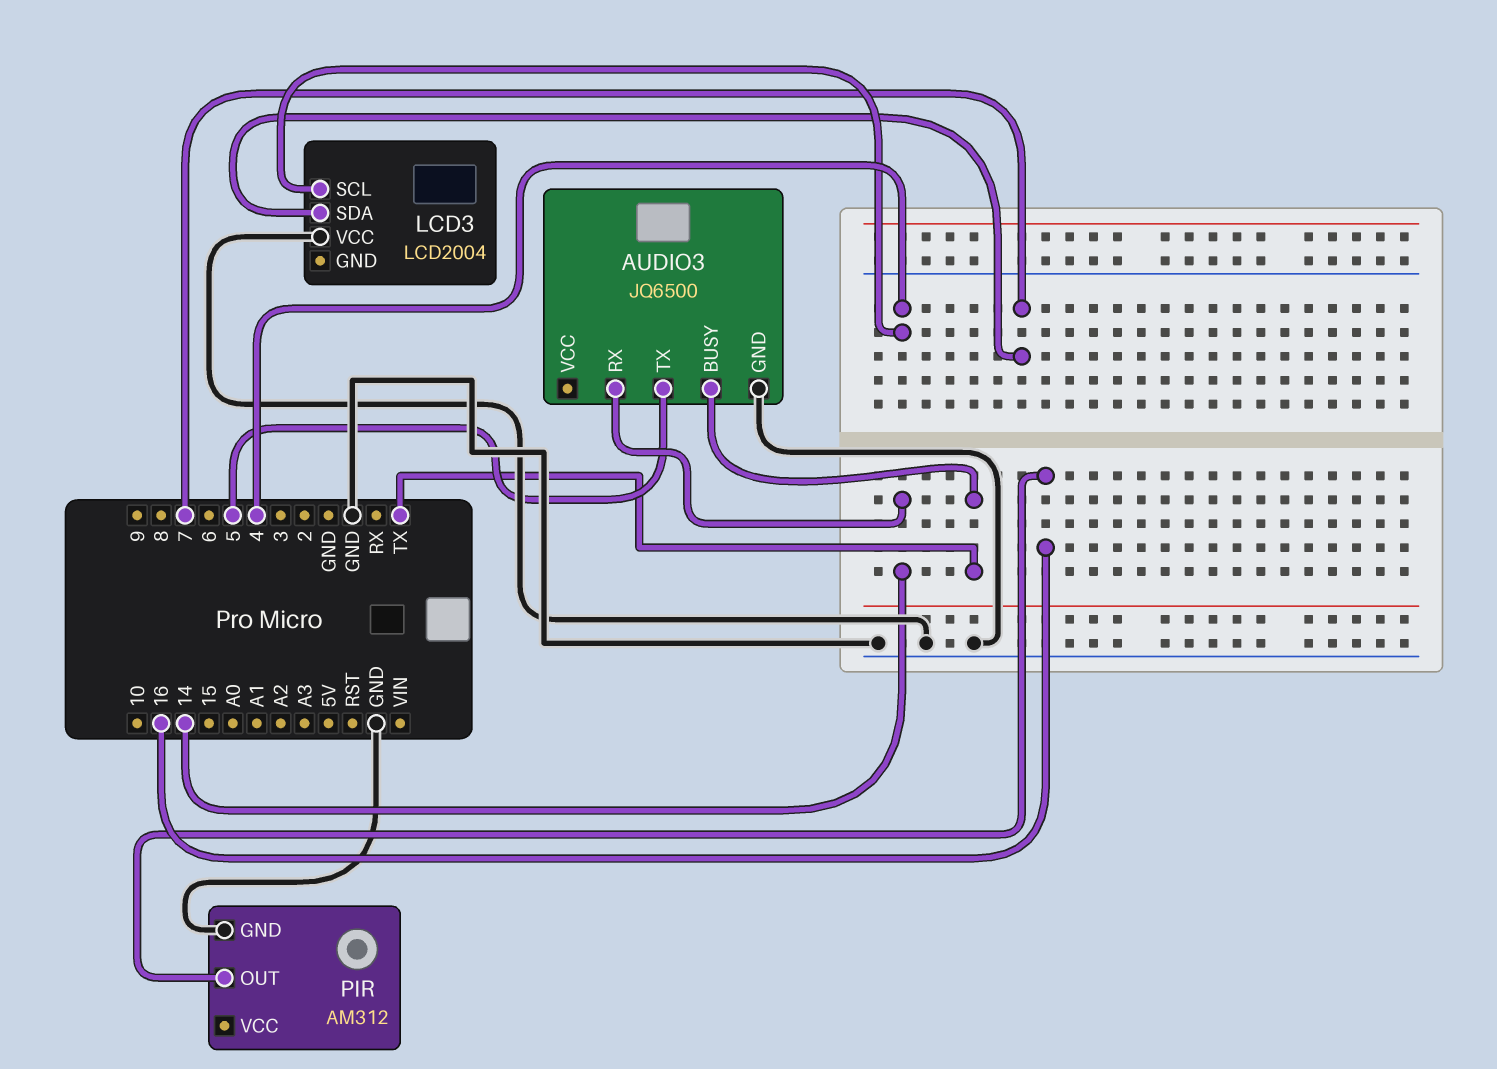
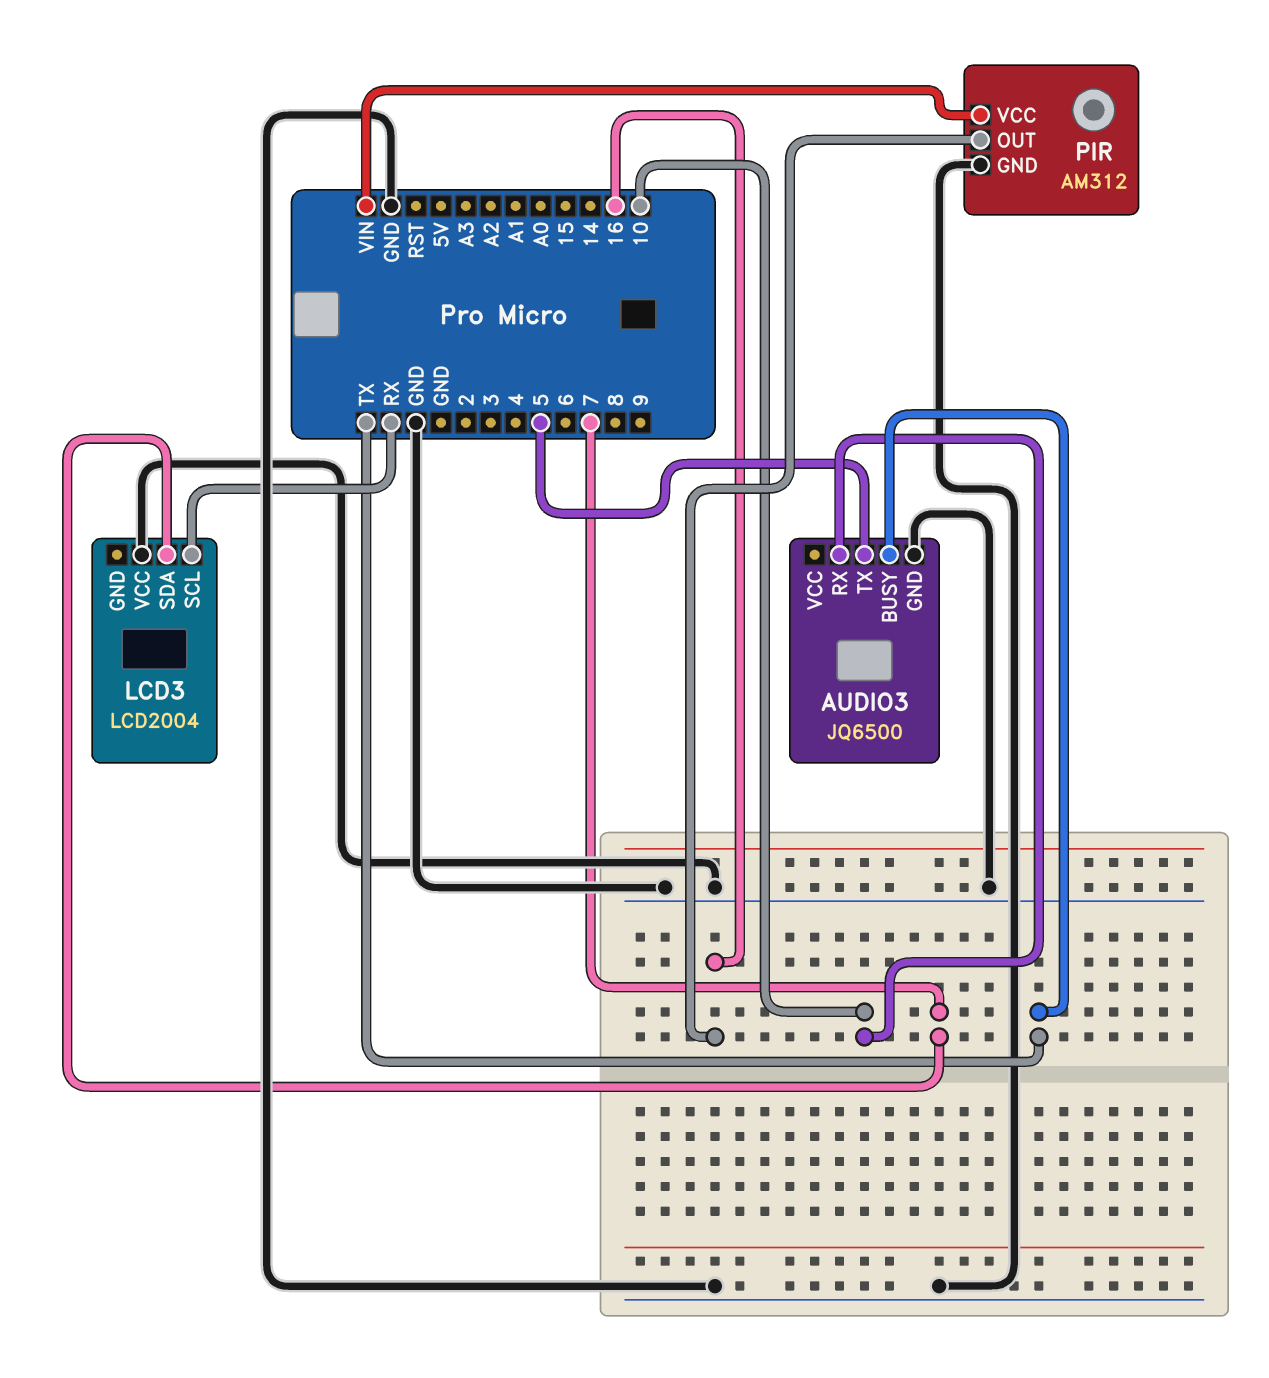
AUDIO3 pin RX: 14 -> 10
LCD3 pin SCL: 4 -> RX
PIR pin VCC: none -> VIN

